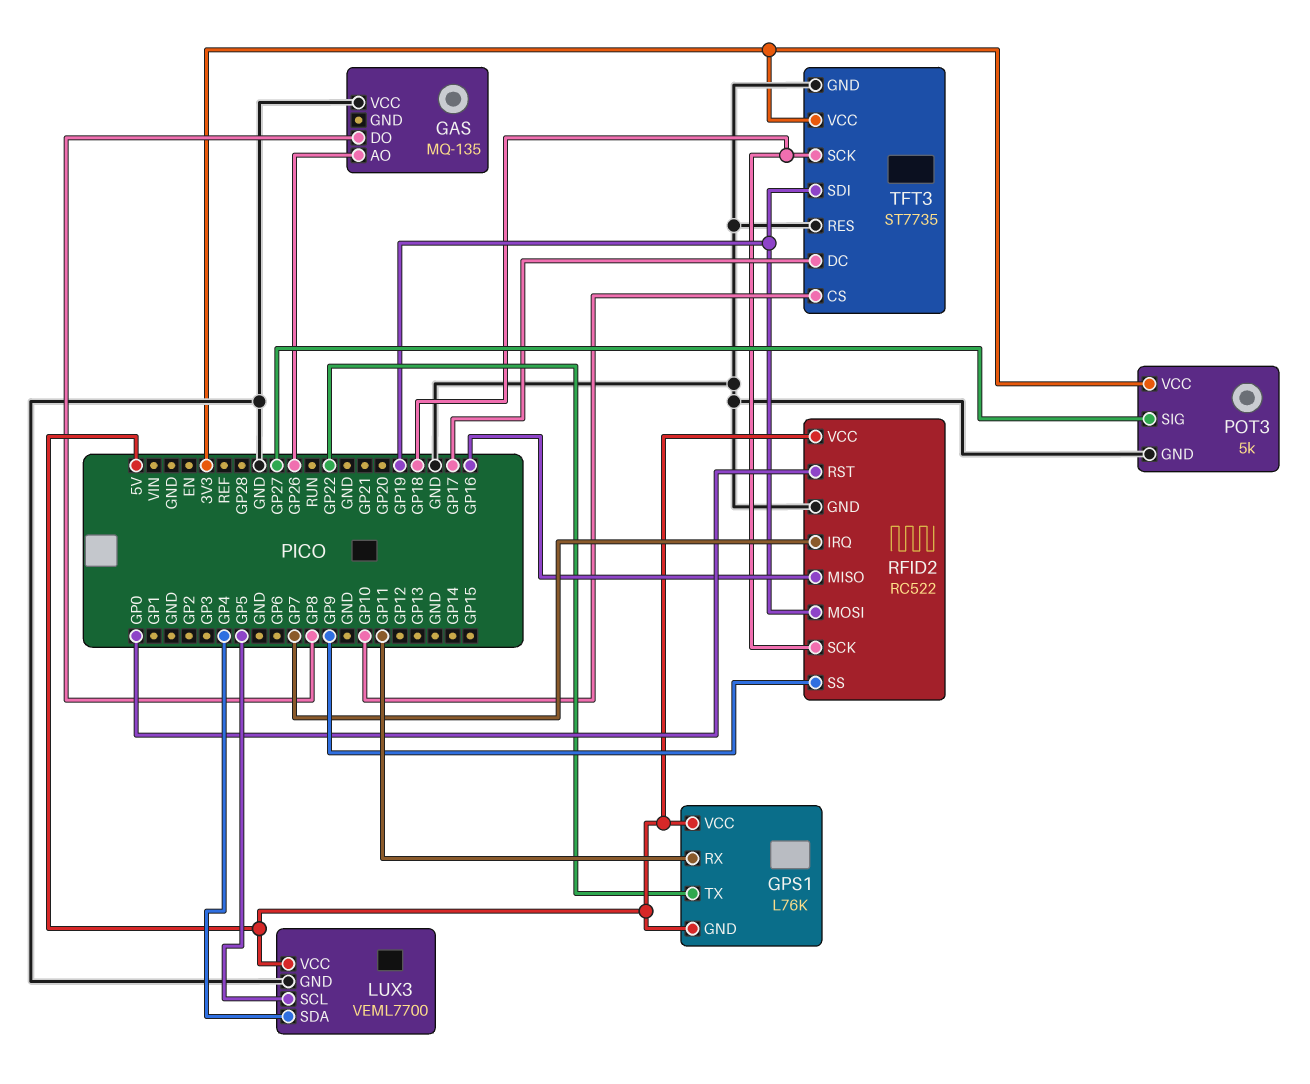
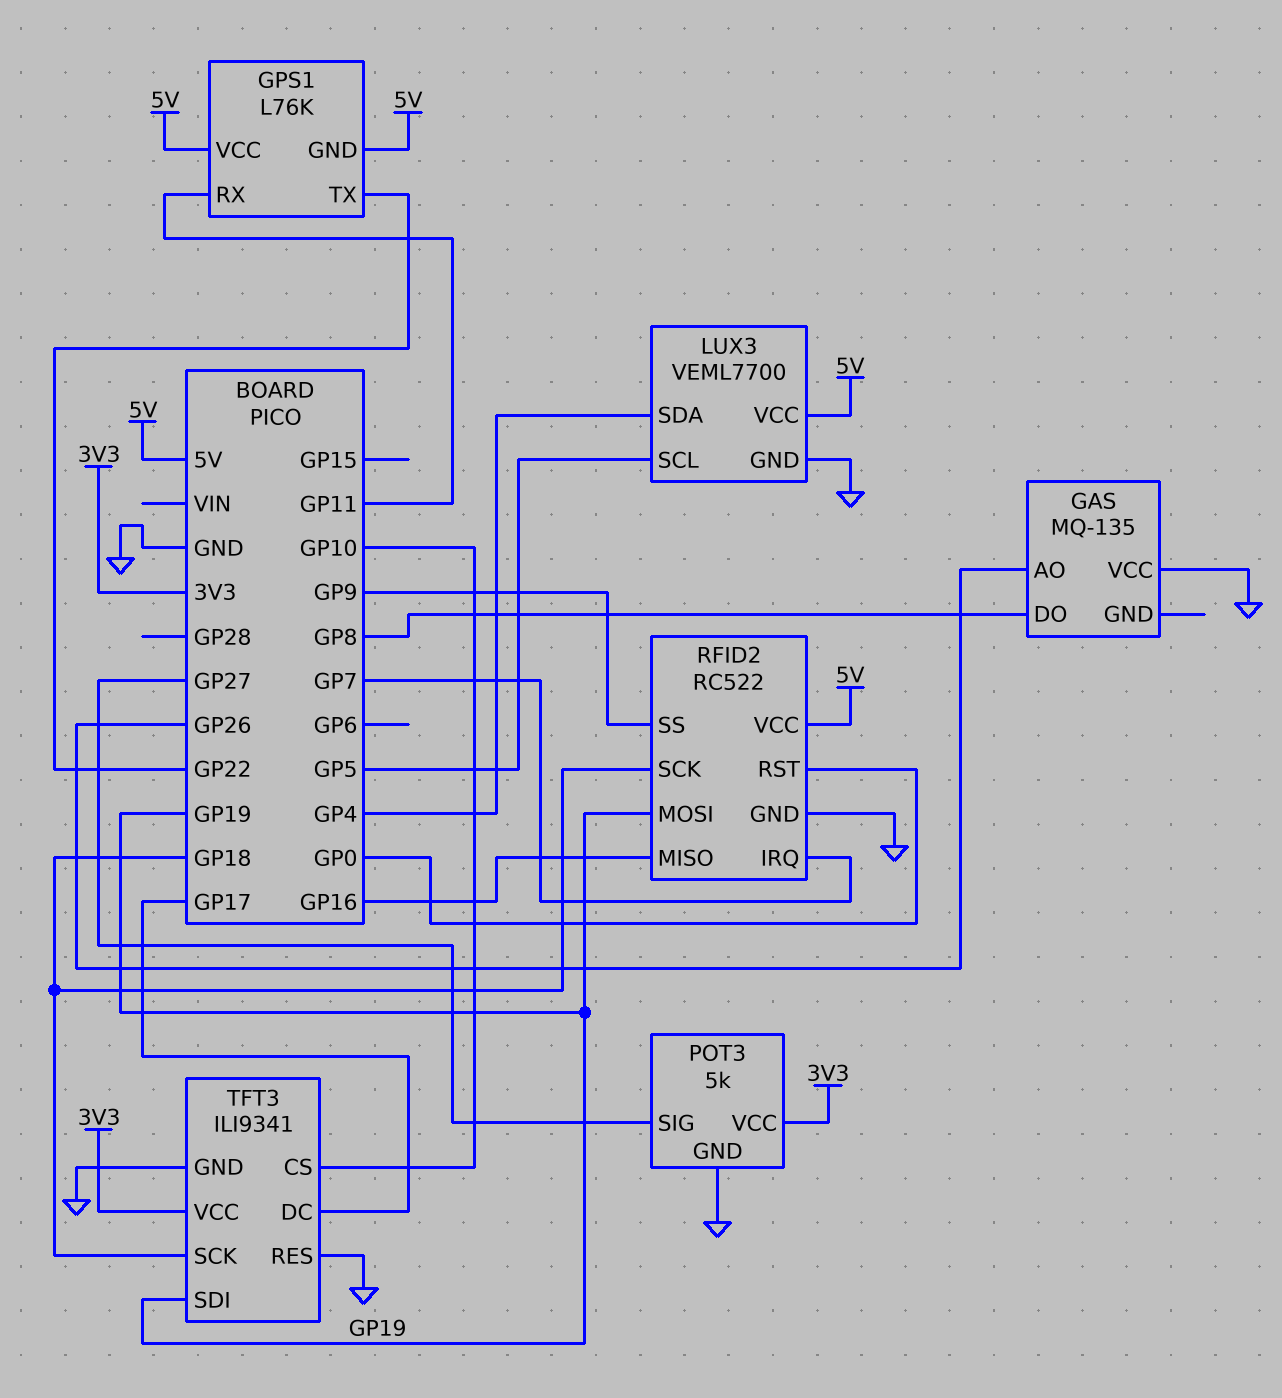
TFT3: ST7735 -> ILI9341

